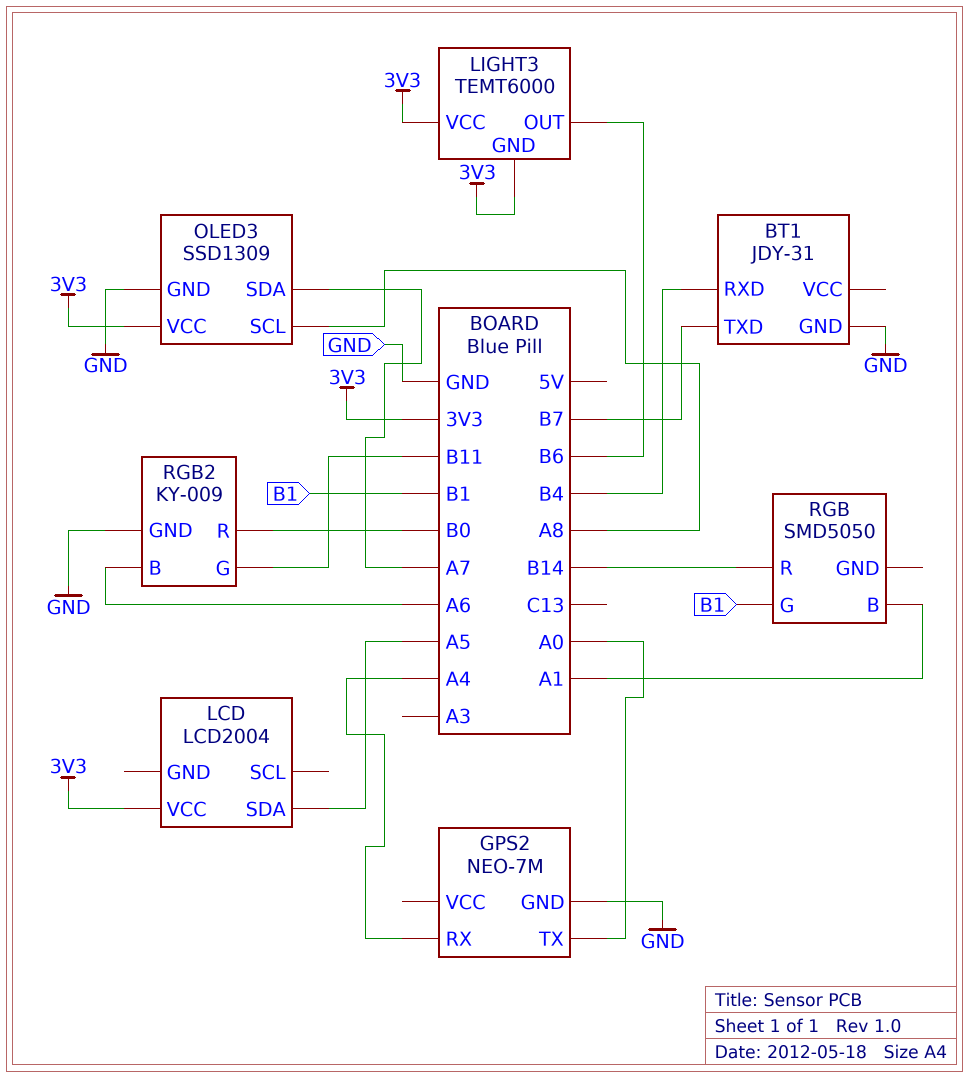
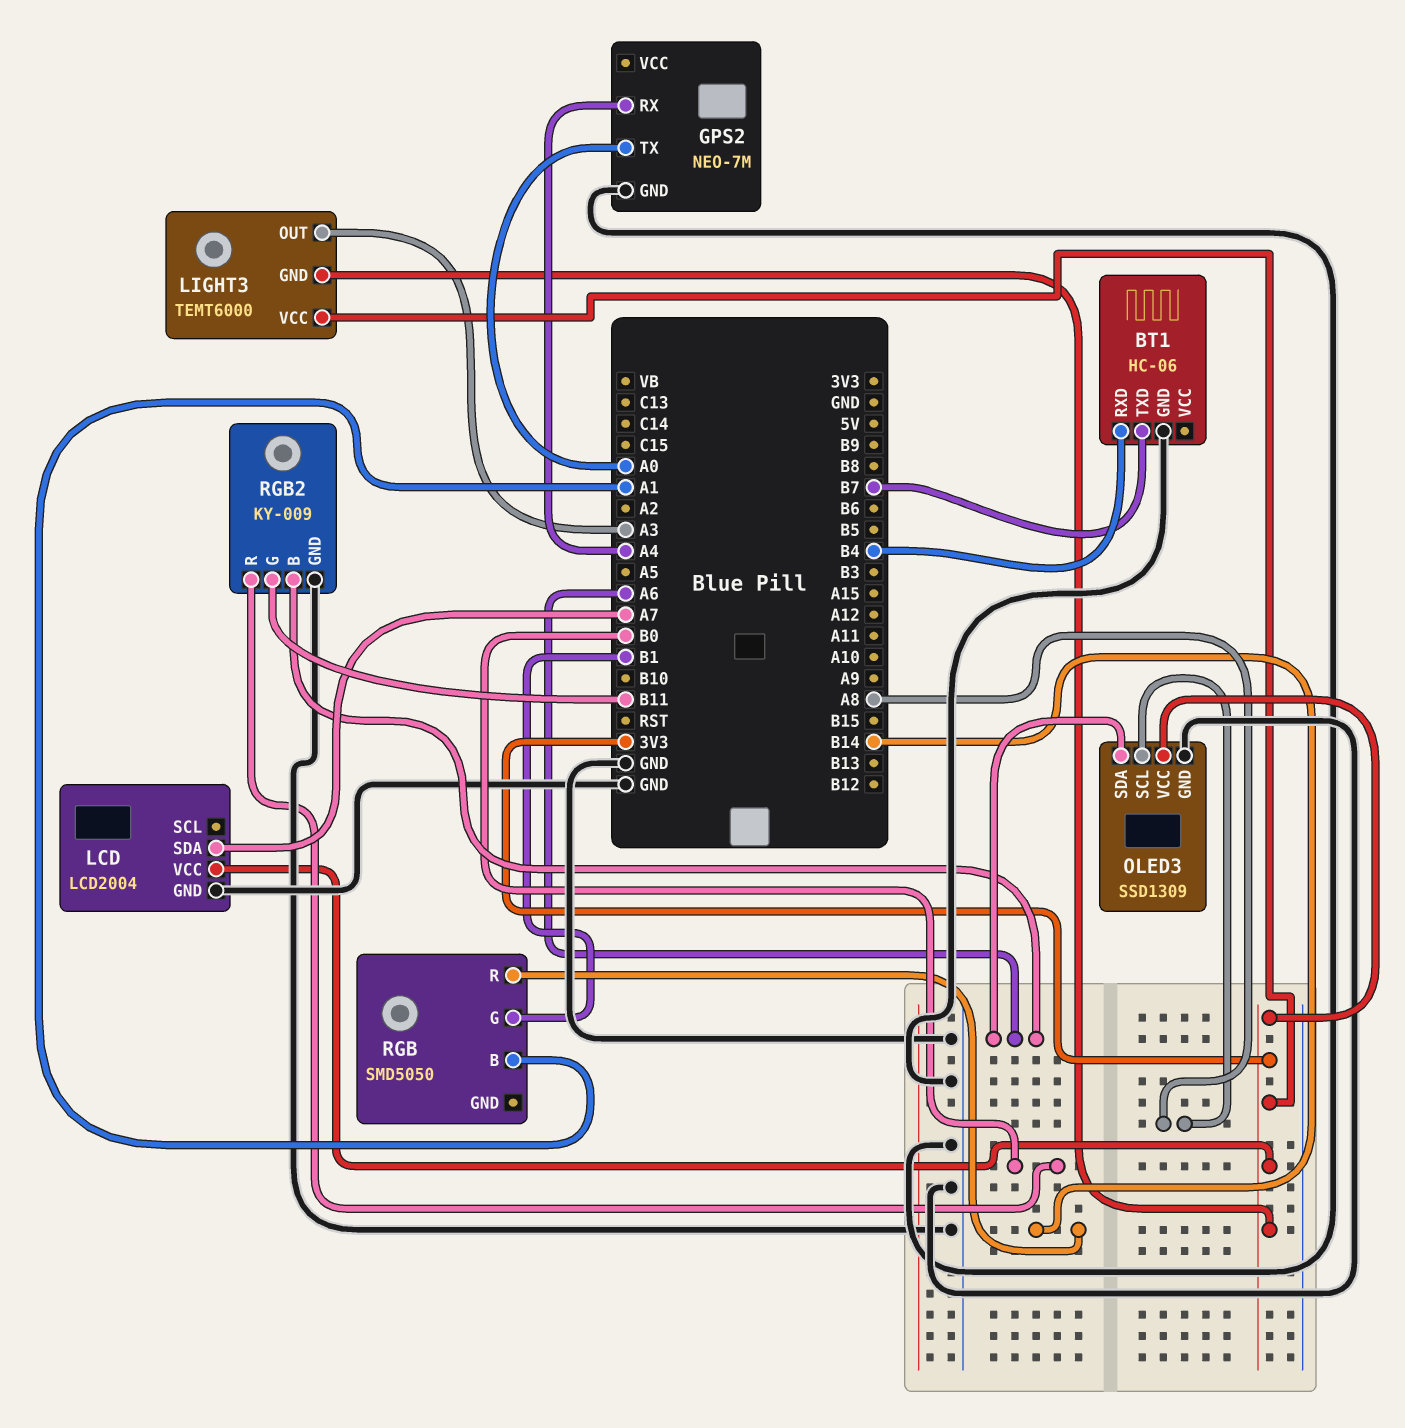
BT1: JDY-31 -> HC-06
LCD pin GND: none -> GND
LCD pin SDA: A5 -> A7
LIGHT3 pin OUT: B6 -> A3
OLED3 pin SDA: A7 -> A6

